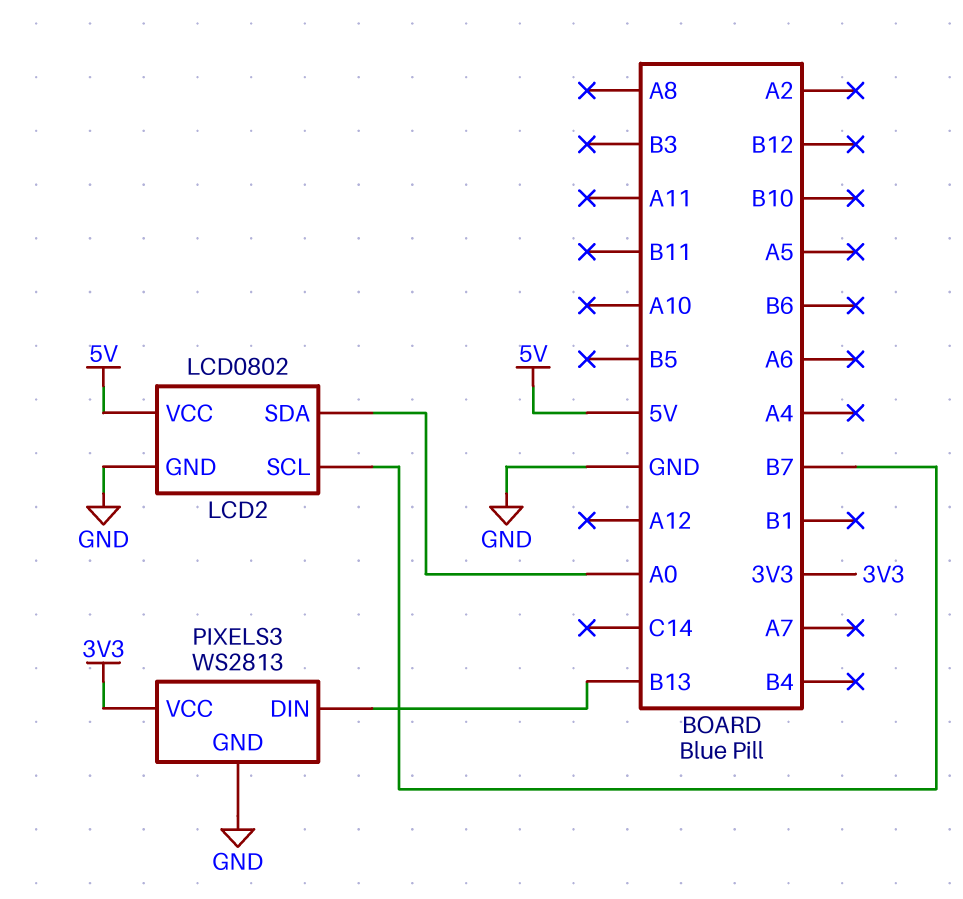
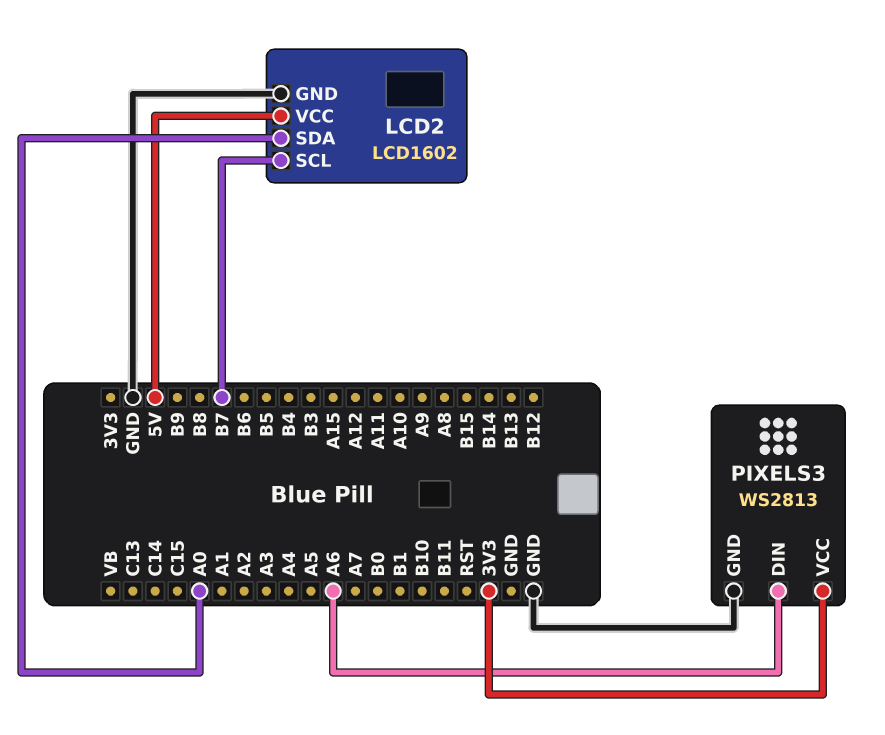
LCD2: LCD0802 -> LCD1602
PIXELS3 pin DIN: B13 -> A6

